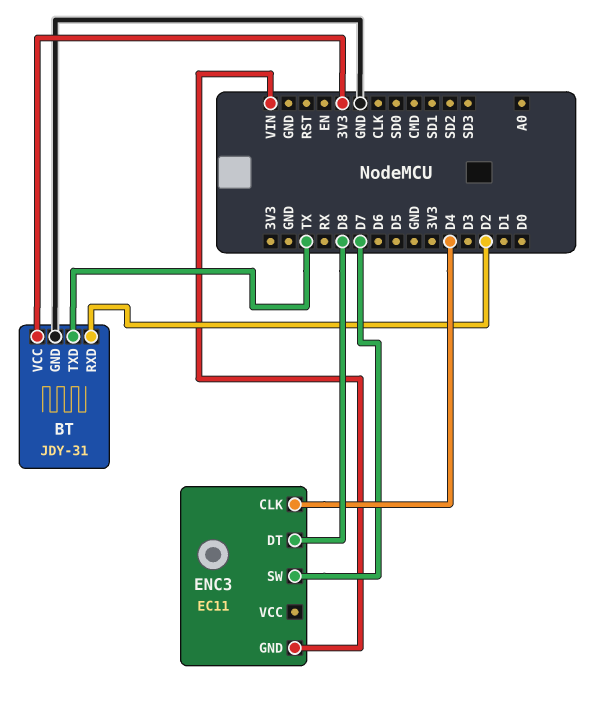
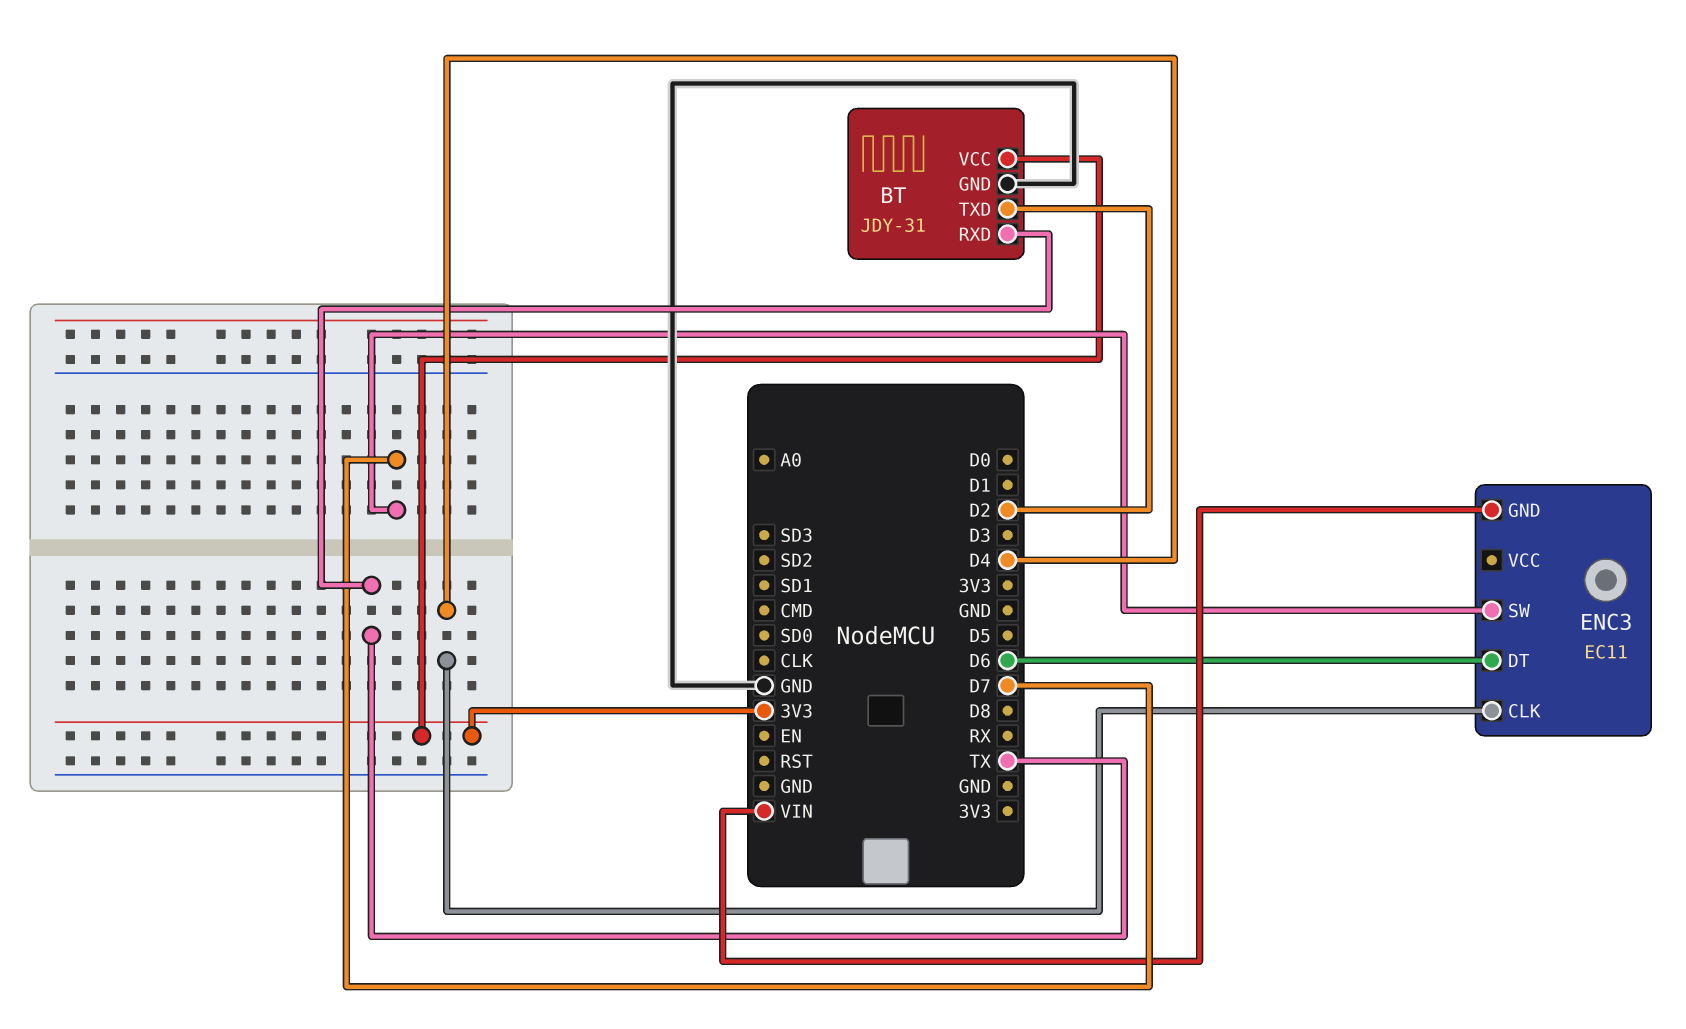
BT pin RXD: D2 -> TX
BT pin TXD: TX -> D2
ENC3 pin DT: D8 -> D6

